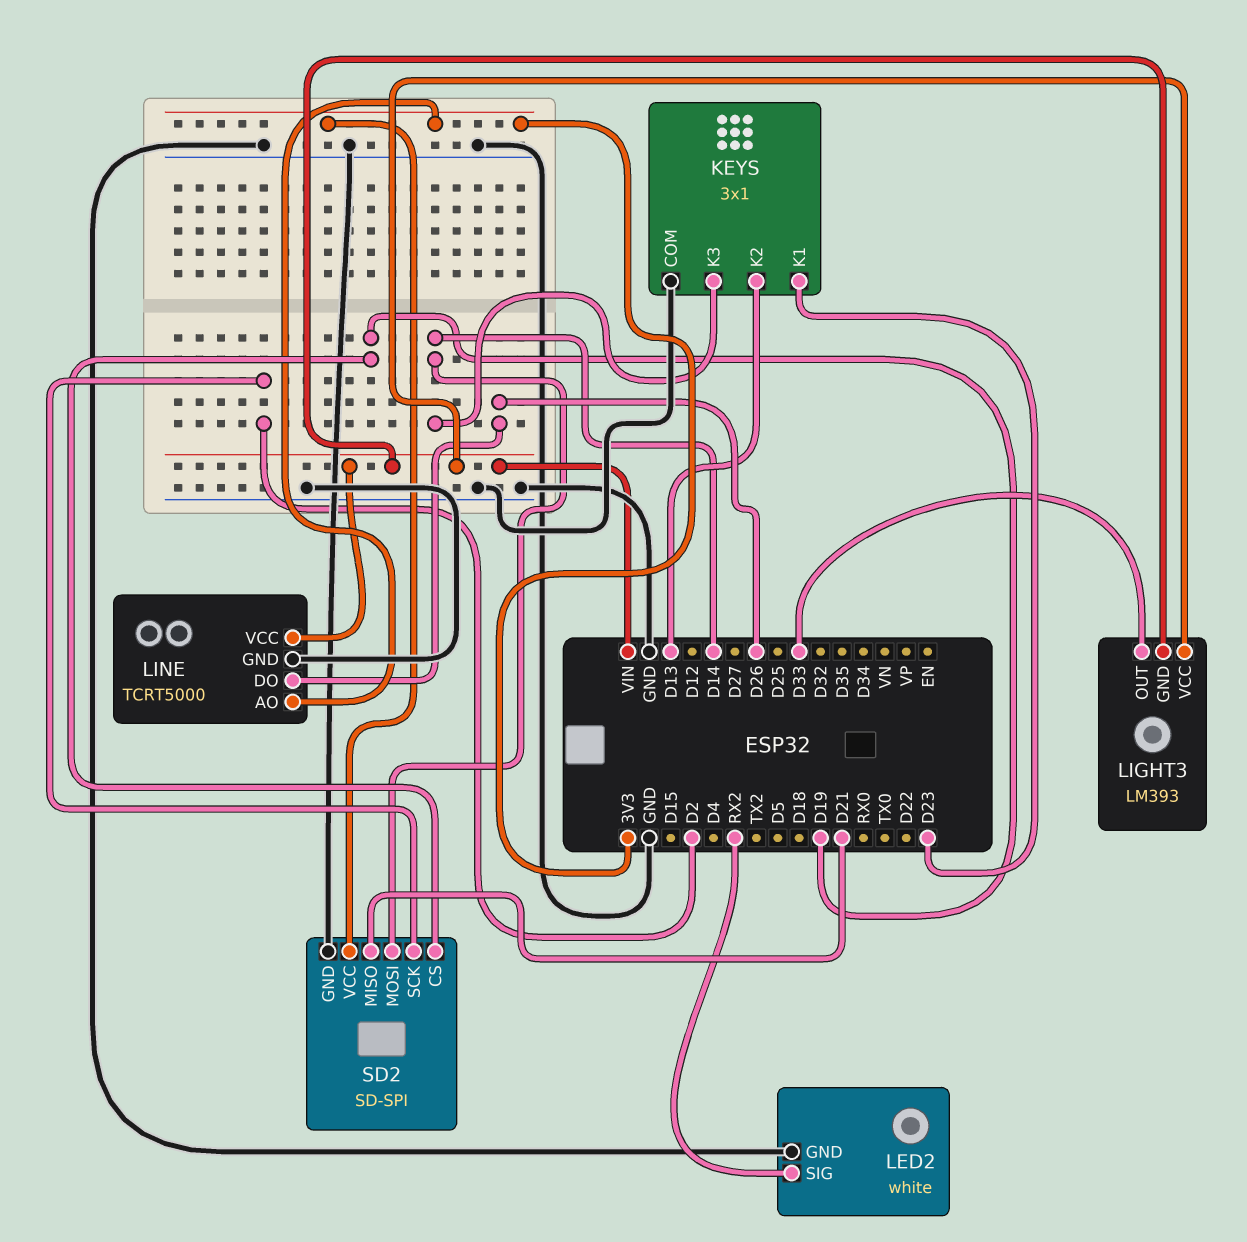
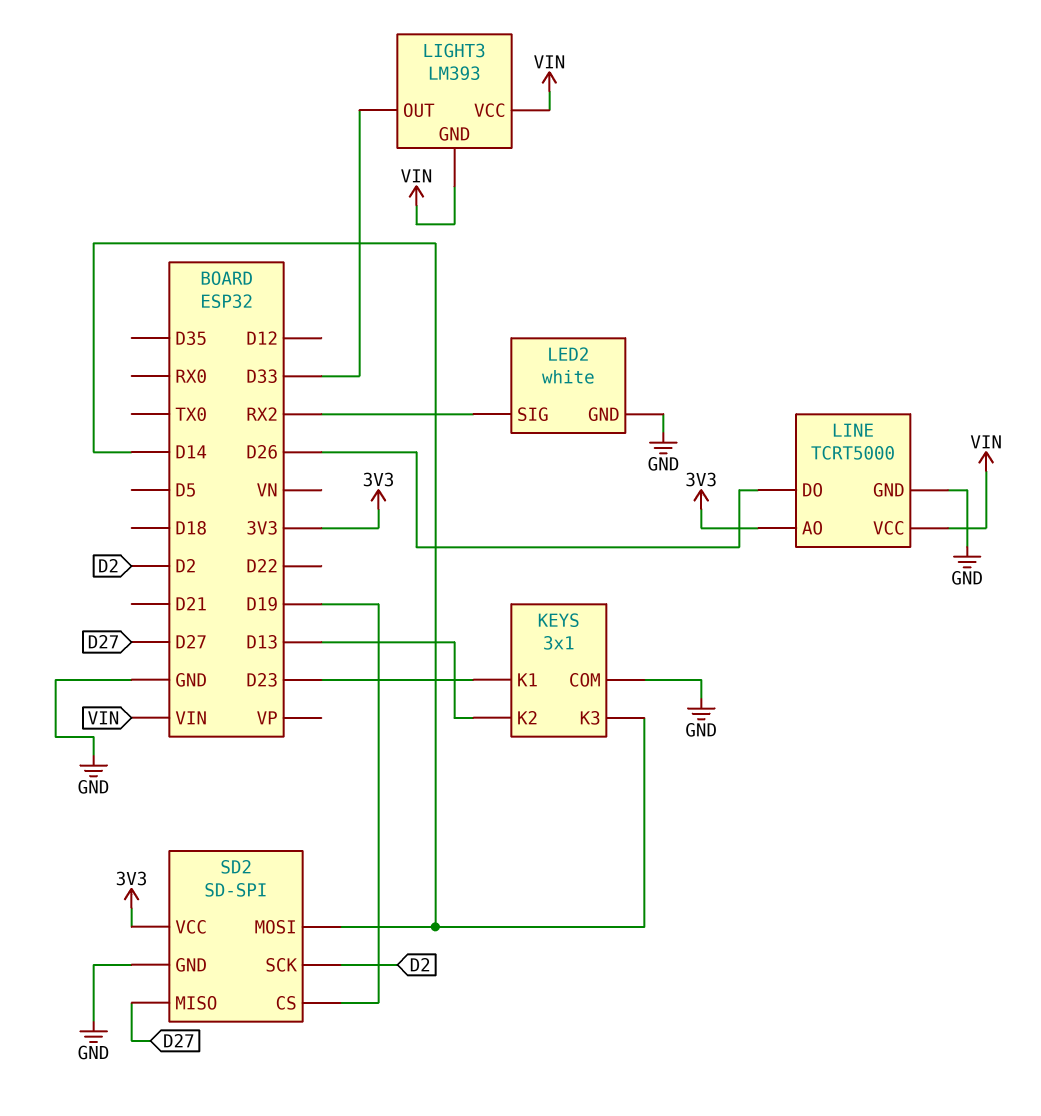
SD2 pin MISO: D21 -> D27

